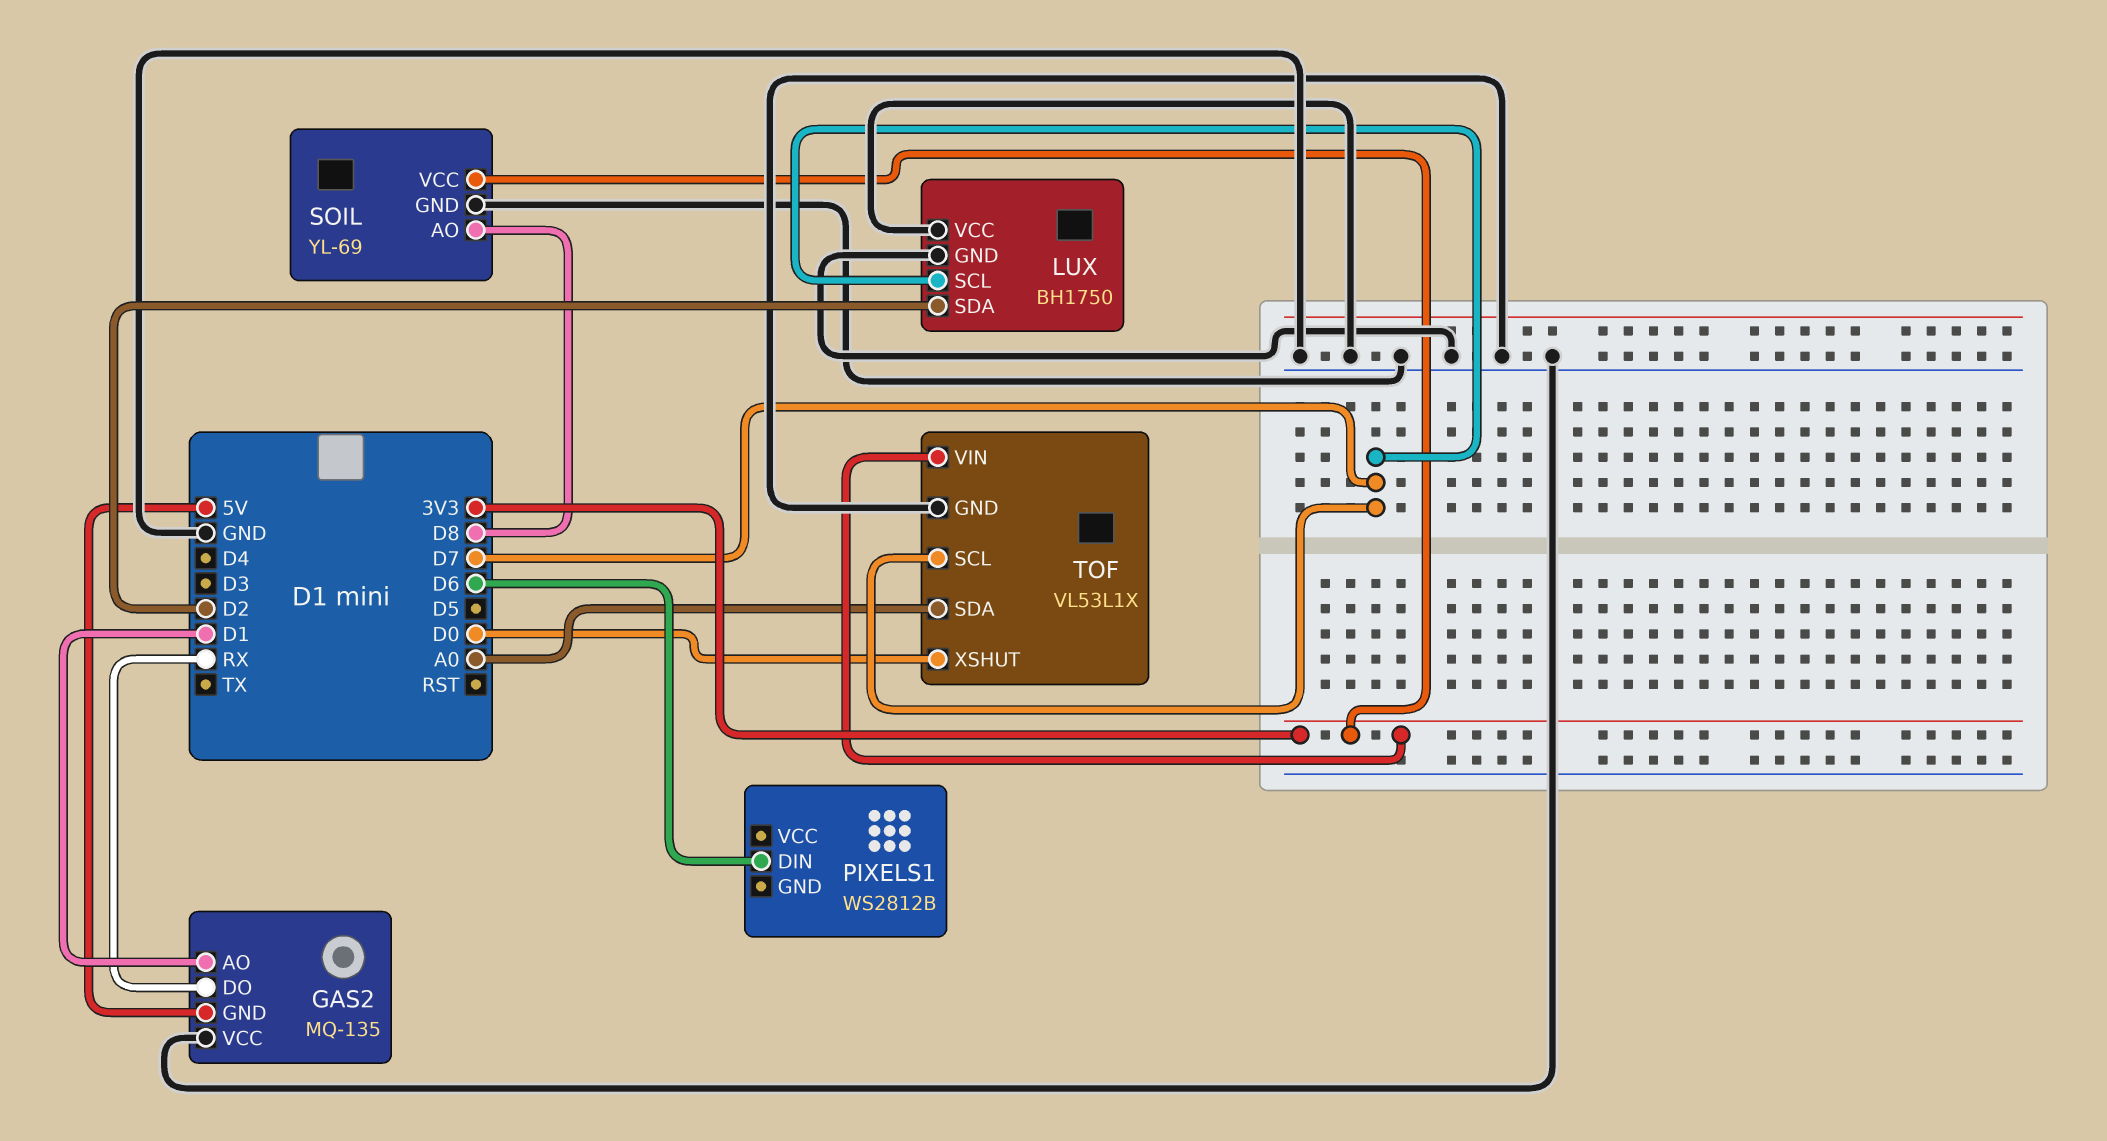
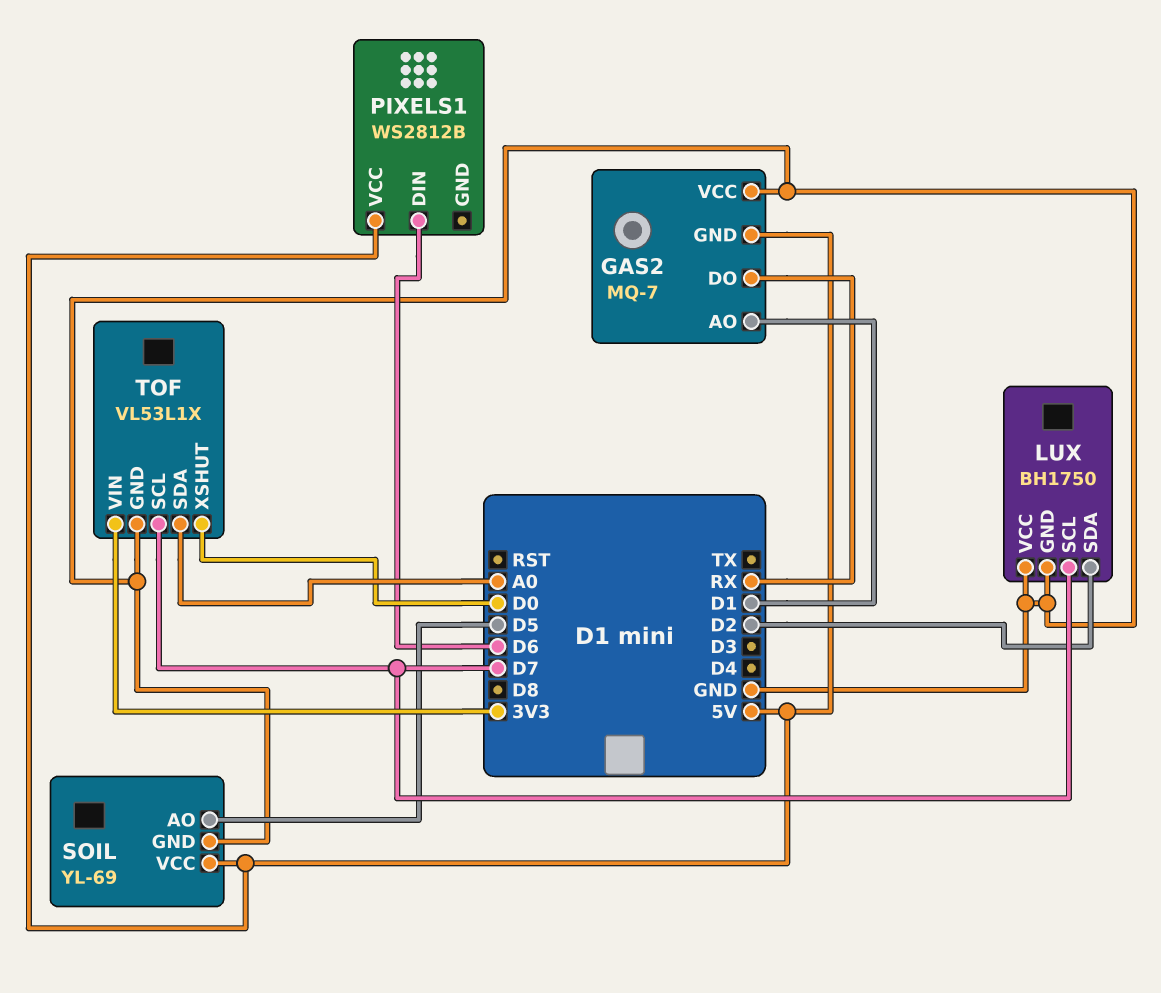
GAS2: MQ-135 -> MQ-7
PIXELS1 pin VCC: none -> 5V
SOIL pin AO: D8 -> D5
SOIL pin VCC: 3V3 -> 5V

